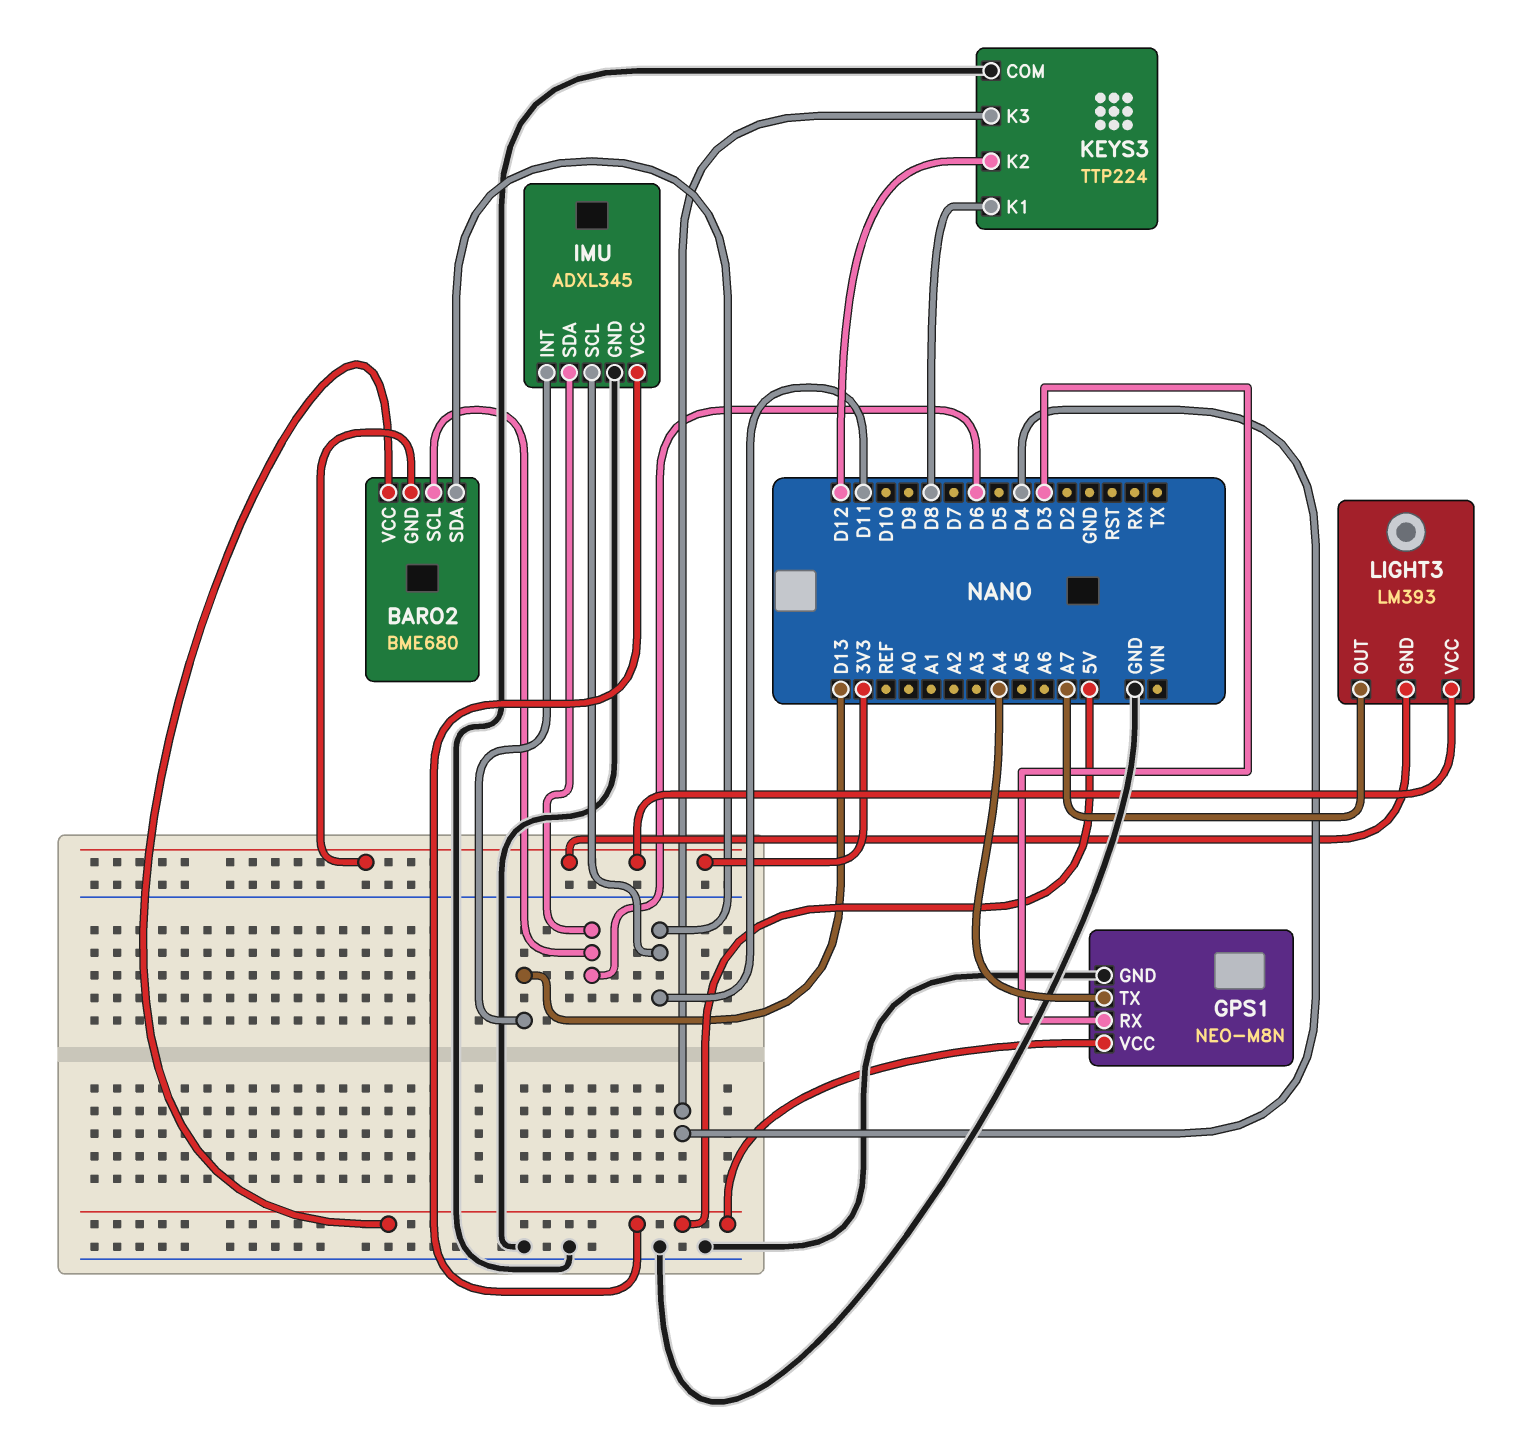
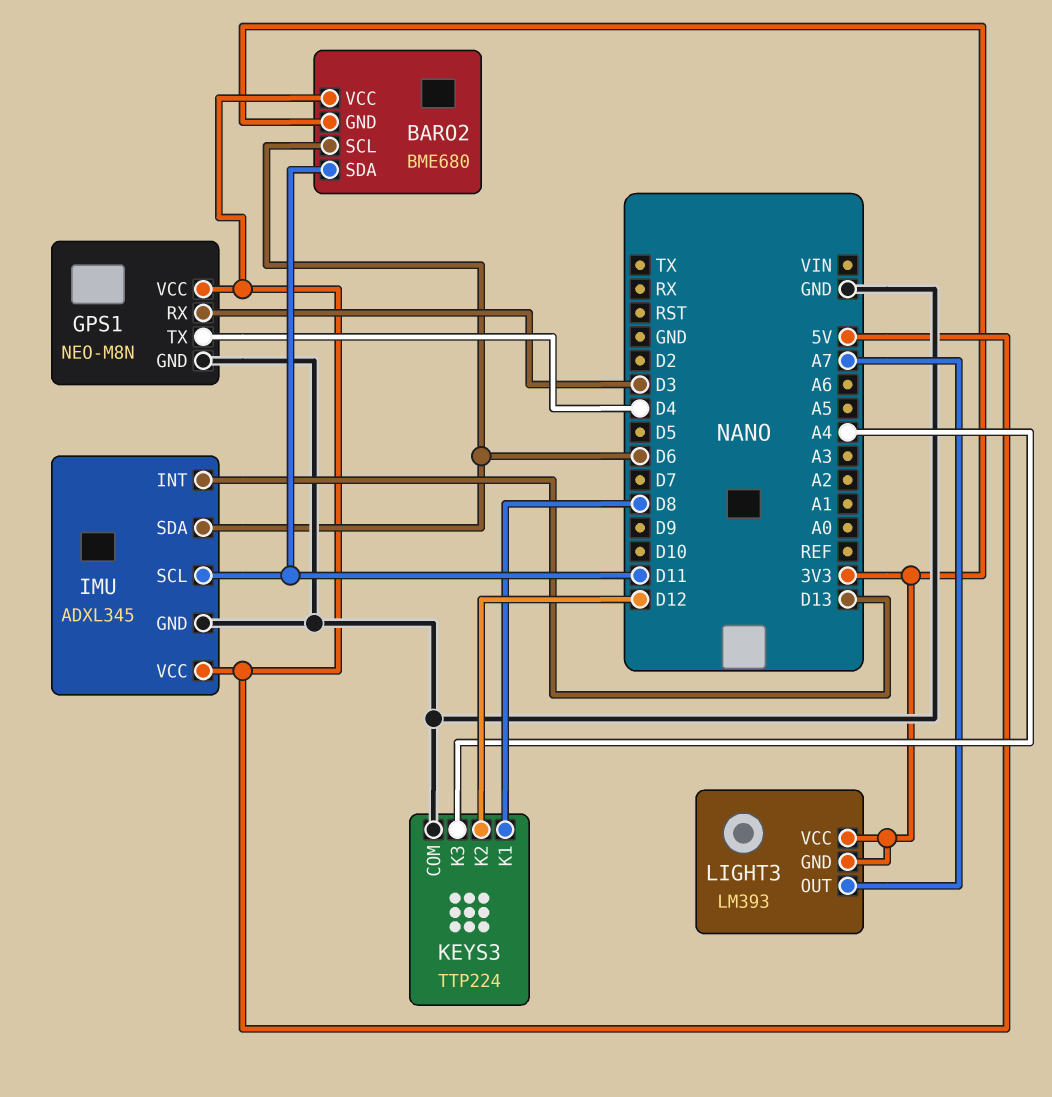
GPS1 pin TX: A4 -> D4
KEYS3 pin K3: D4 -> A4

